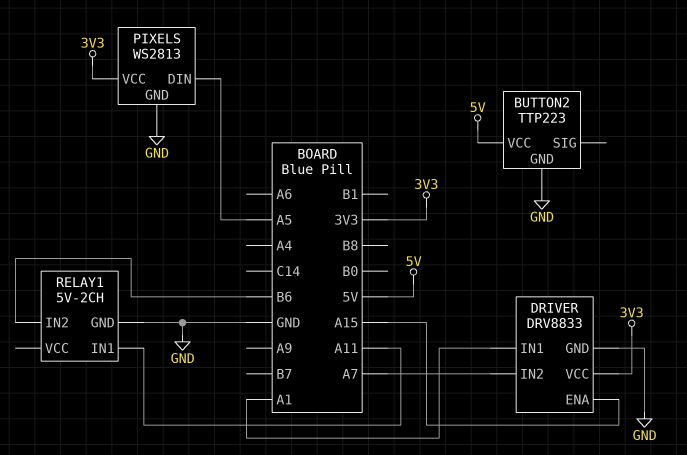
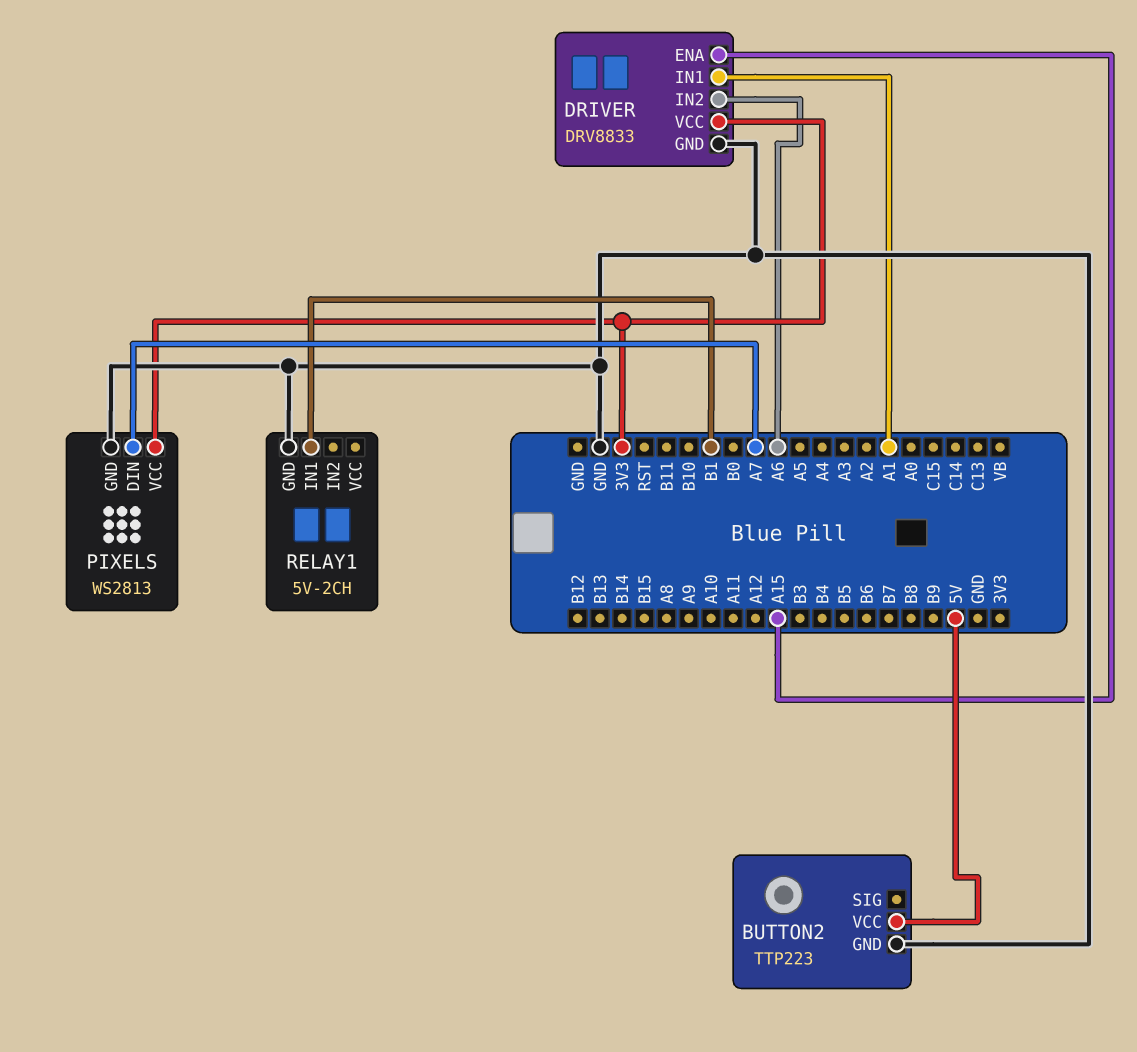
DRIVER pin IN2: A7 -> A6
PIXELS pin DIN: A5 -> A7
RELAY1 pin IN1: A11 -> B1
RELAY1 pin IN2: B6 -> none

